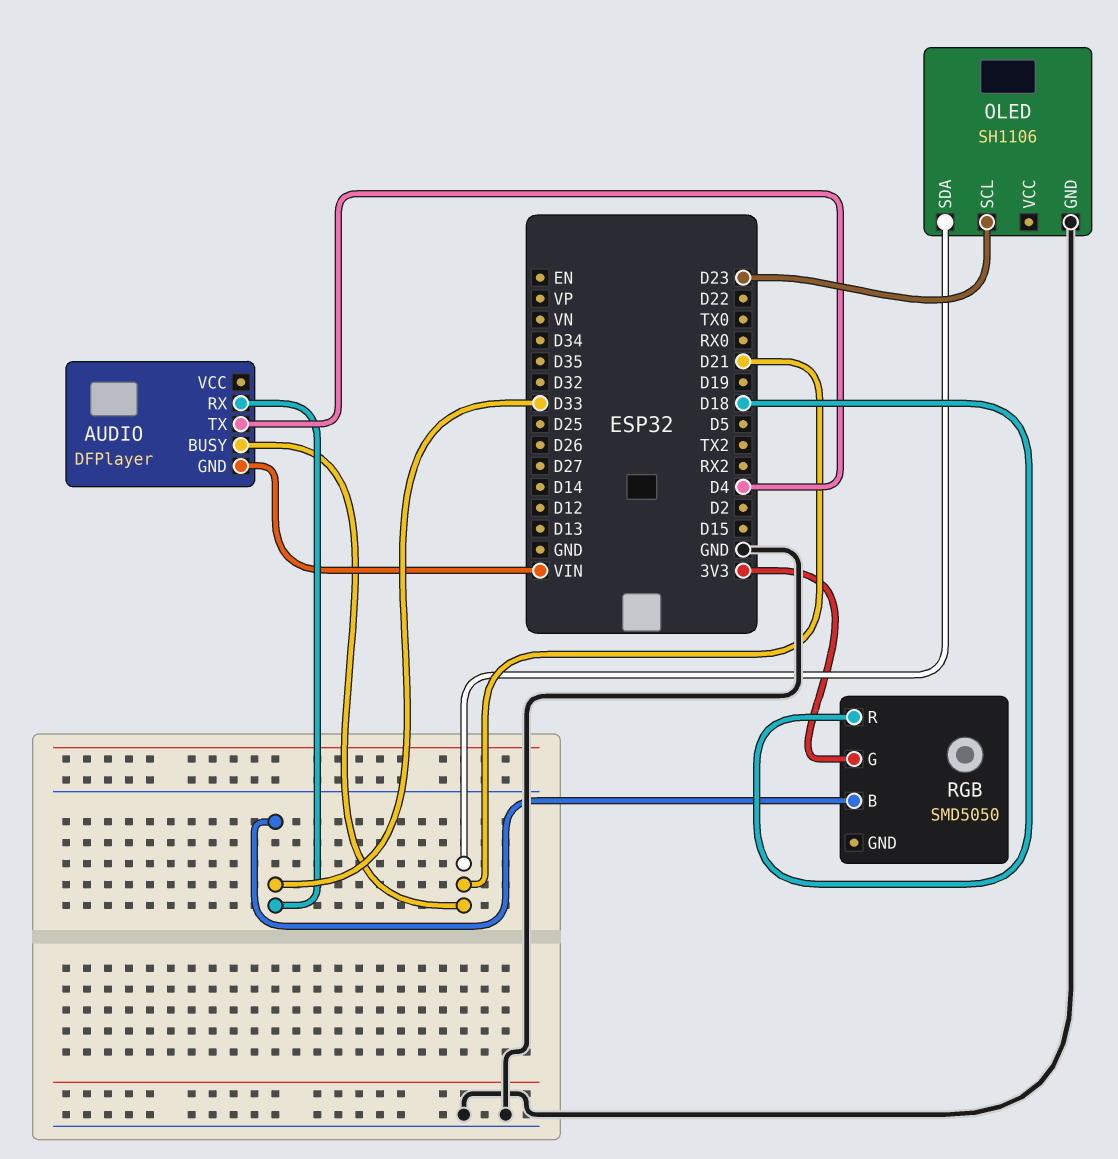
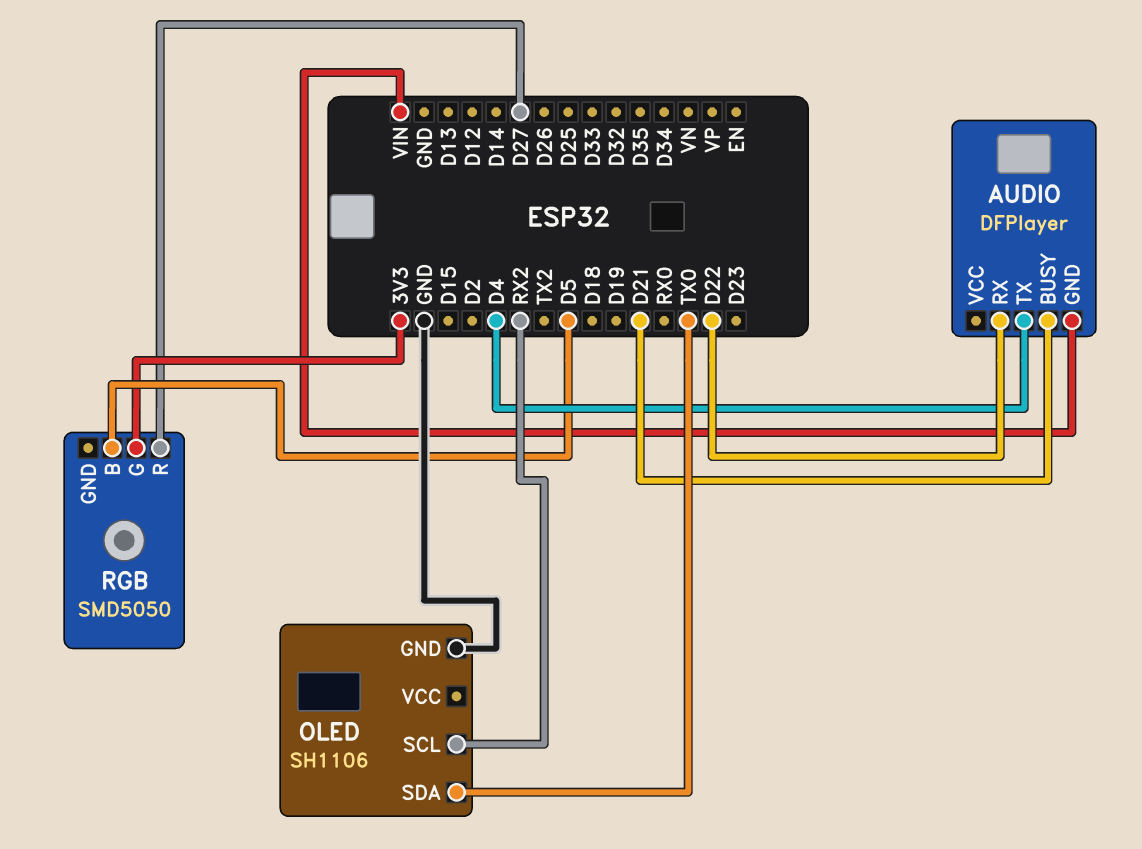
AUDIO pin RX: D33 -> D22
OLED pin SCL: D23 -> RX2
OLED pin SDA: D21 -> TX0
RGB pin B: D33 -> D5
RGB pin R: D18 -> D27

